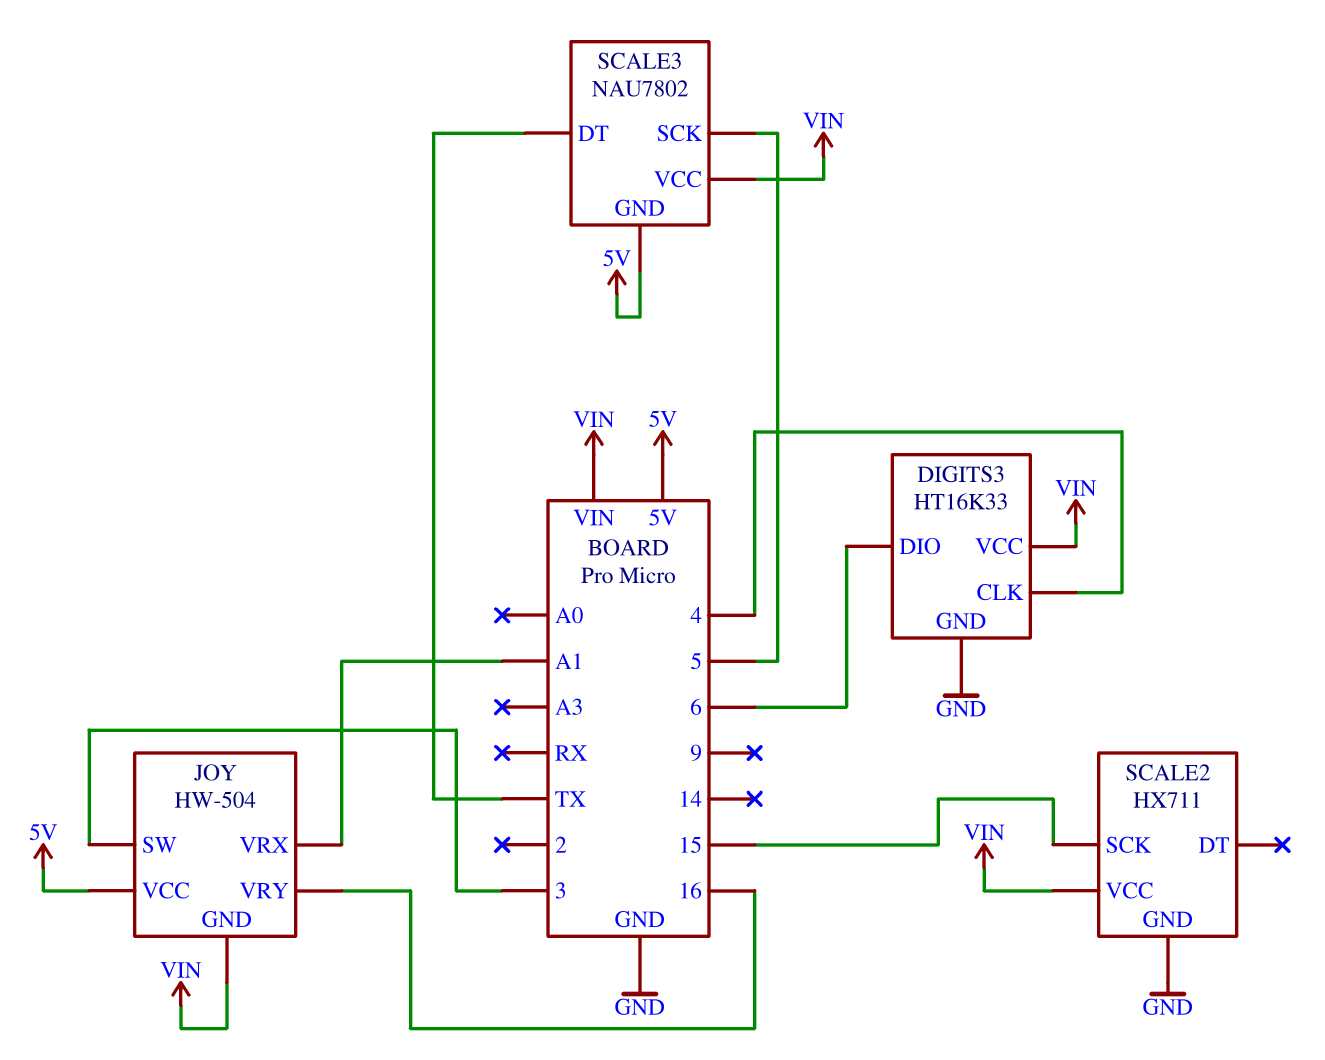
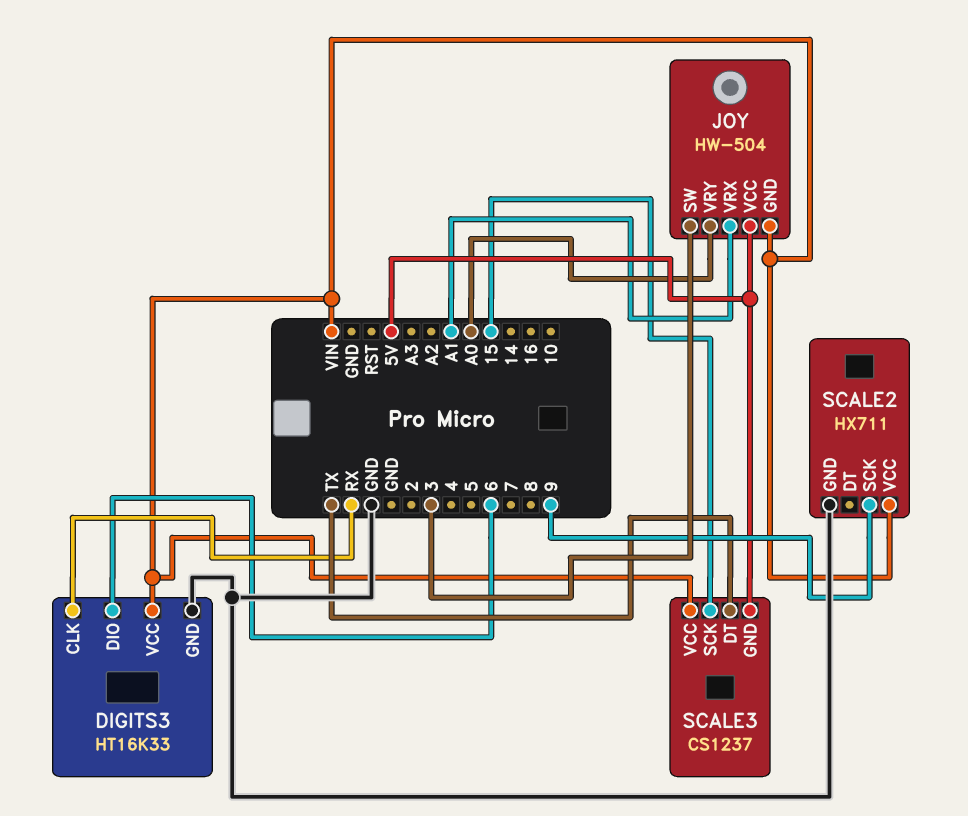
DIGITS3 pin CLK: 4 -> RX
JOY pin VRY: 16 -> A0
SCALE2 pin SCK: 15 -> 9
SCALE3: NAU7802 -> CS1237
SCALE3 pin SCK: 5 -> 15

